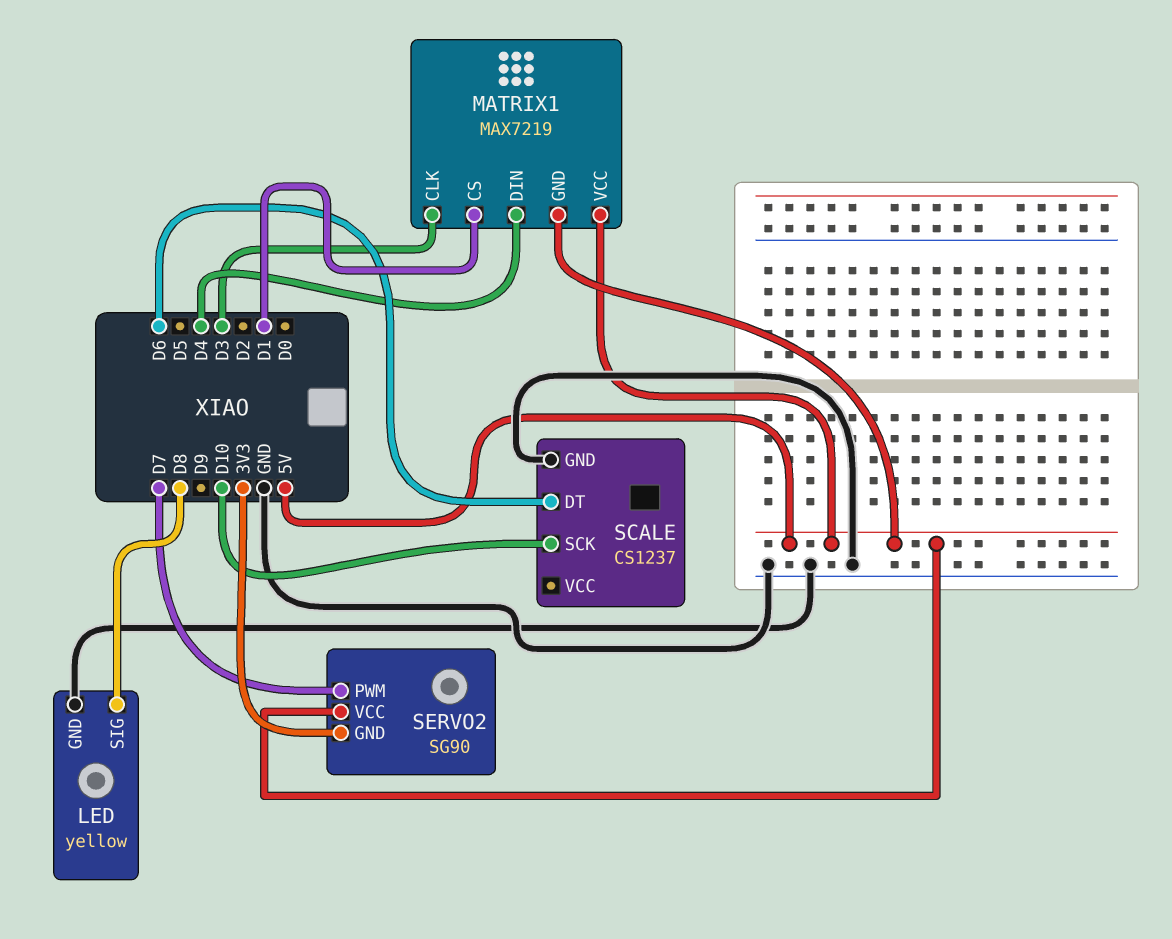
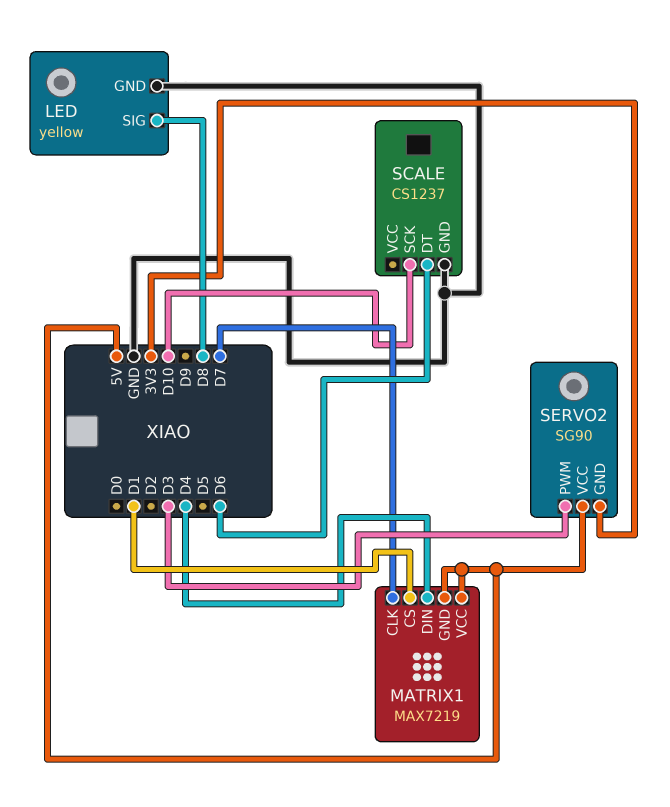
MATRIX1 pin CLK: D3 -> D7
SERVO2 pin PWM: D7 -> D3

